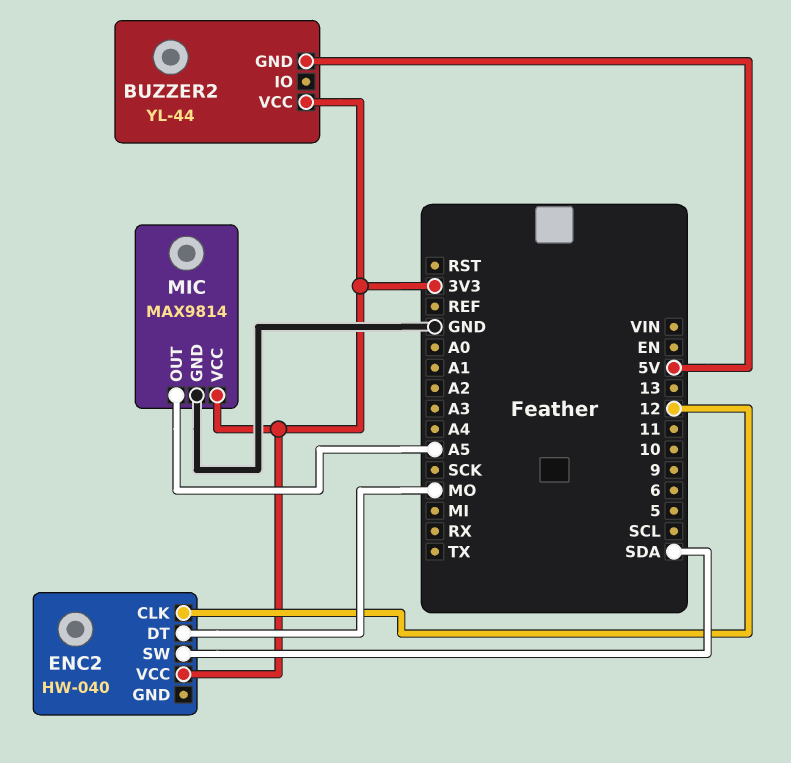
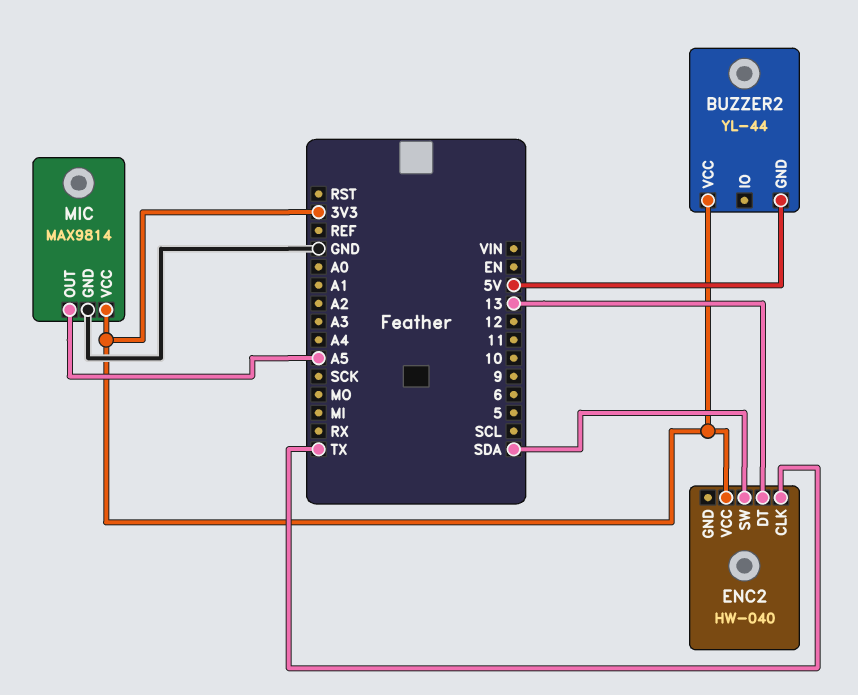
ENC2 pin CLK: 12 -> TX
ENC2 pin DT: MO -> 13

